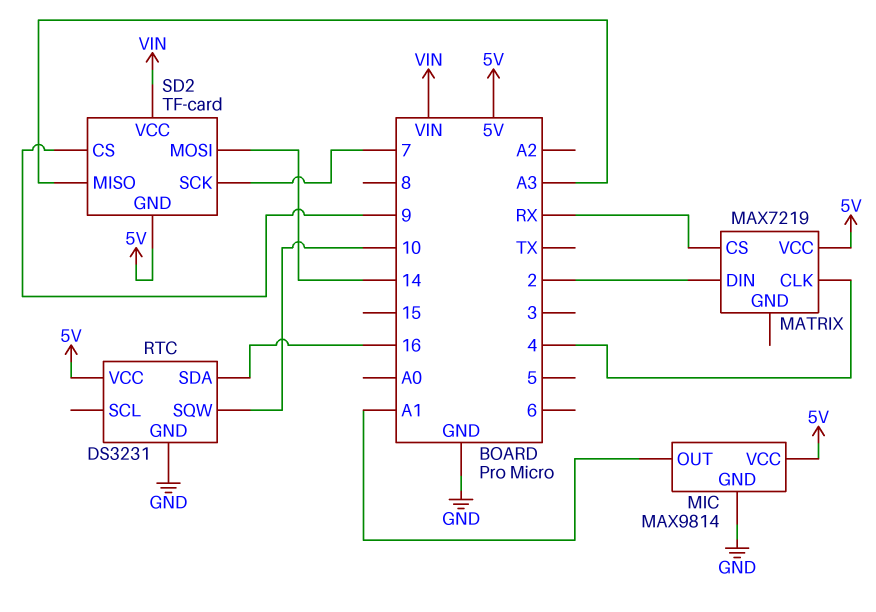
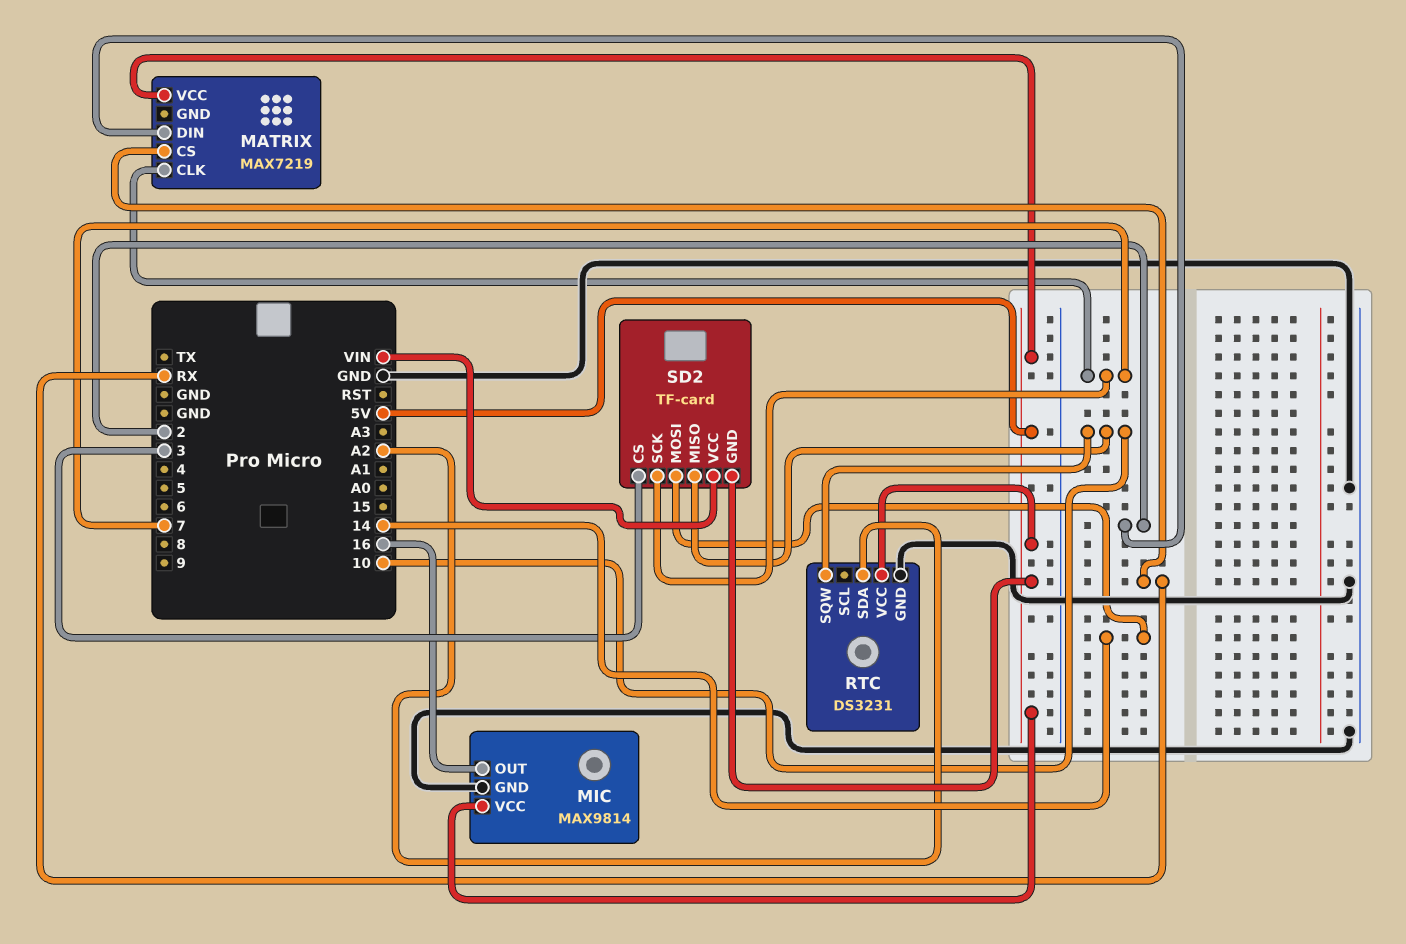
MATRIX pin CLK: 4 -> 7
MIC pin OUT: A1 -> 16
RTC pin SDA: 16 -> A2
SD2 pin CS: 9 -> 3
SD2 pin MISO: A3 -> 10

